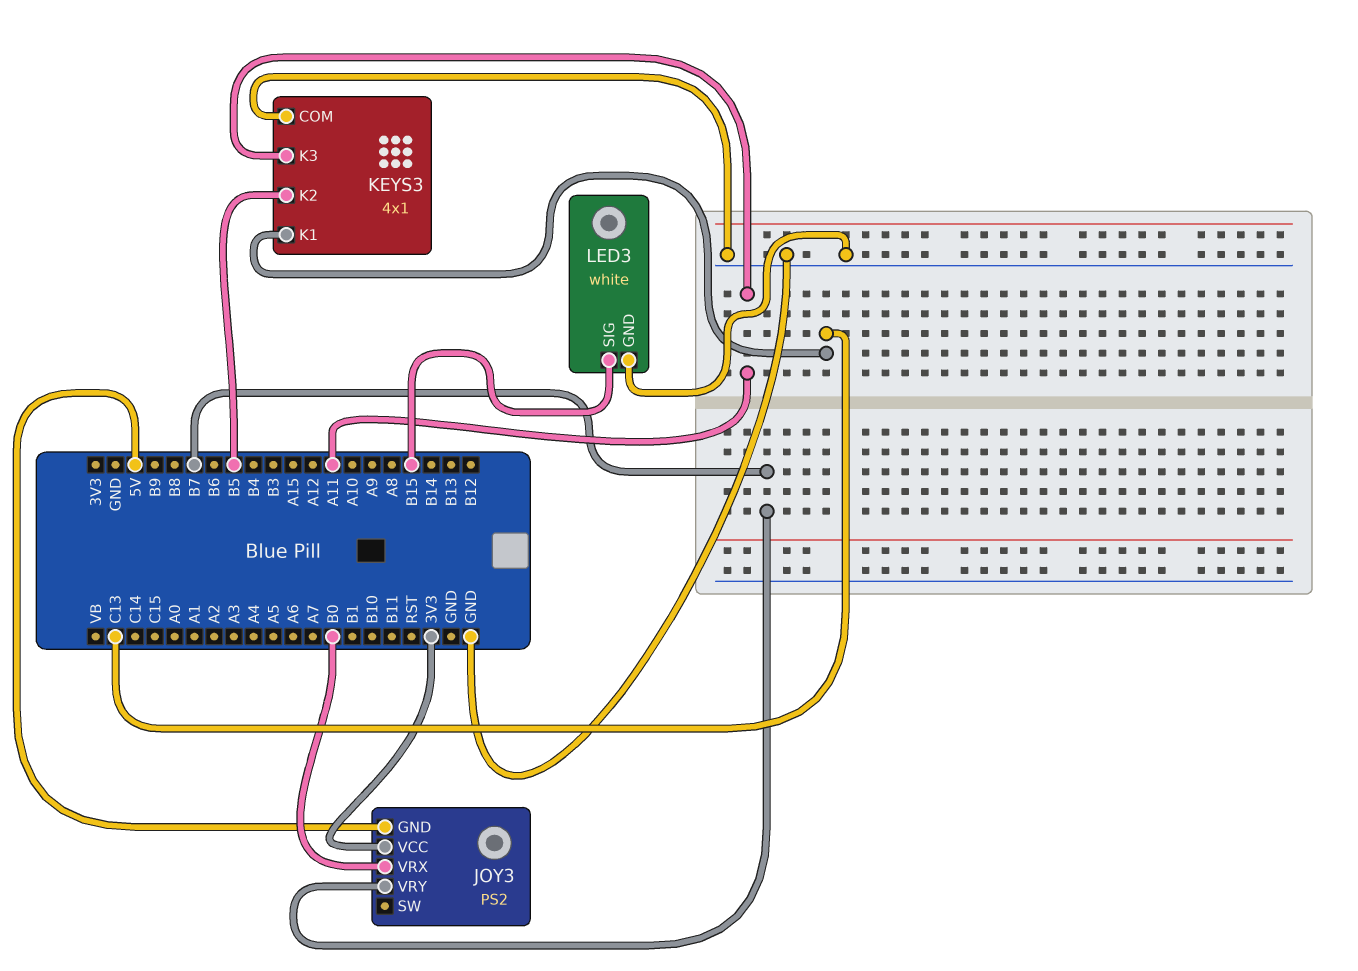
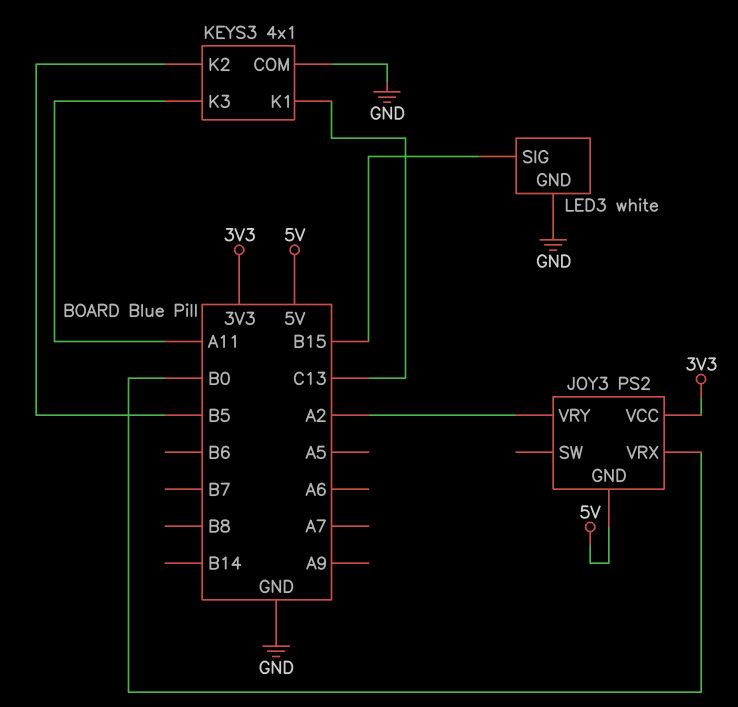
JOY3 pin VRY: B7 -> A2

